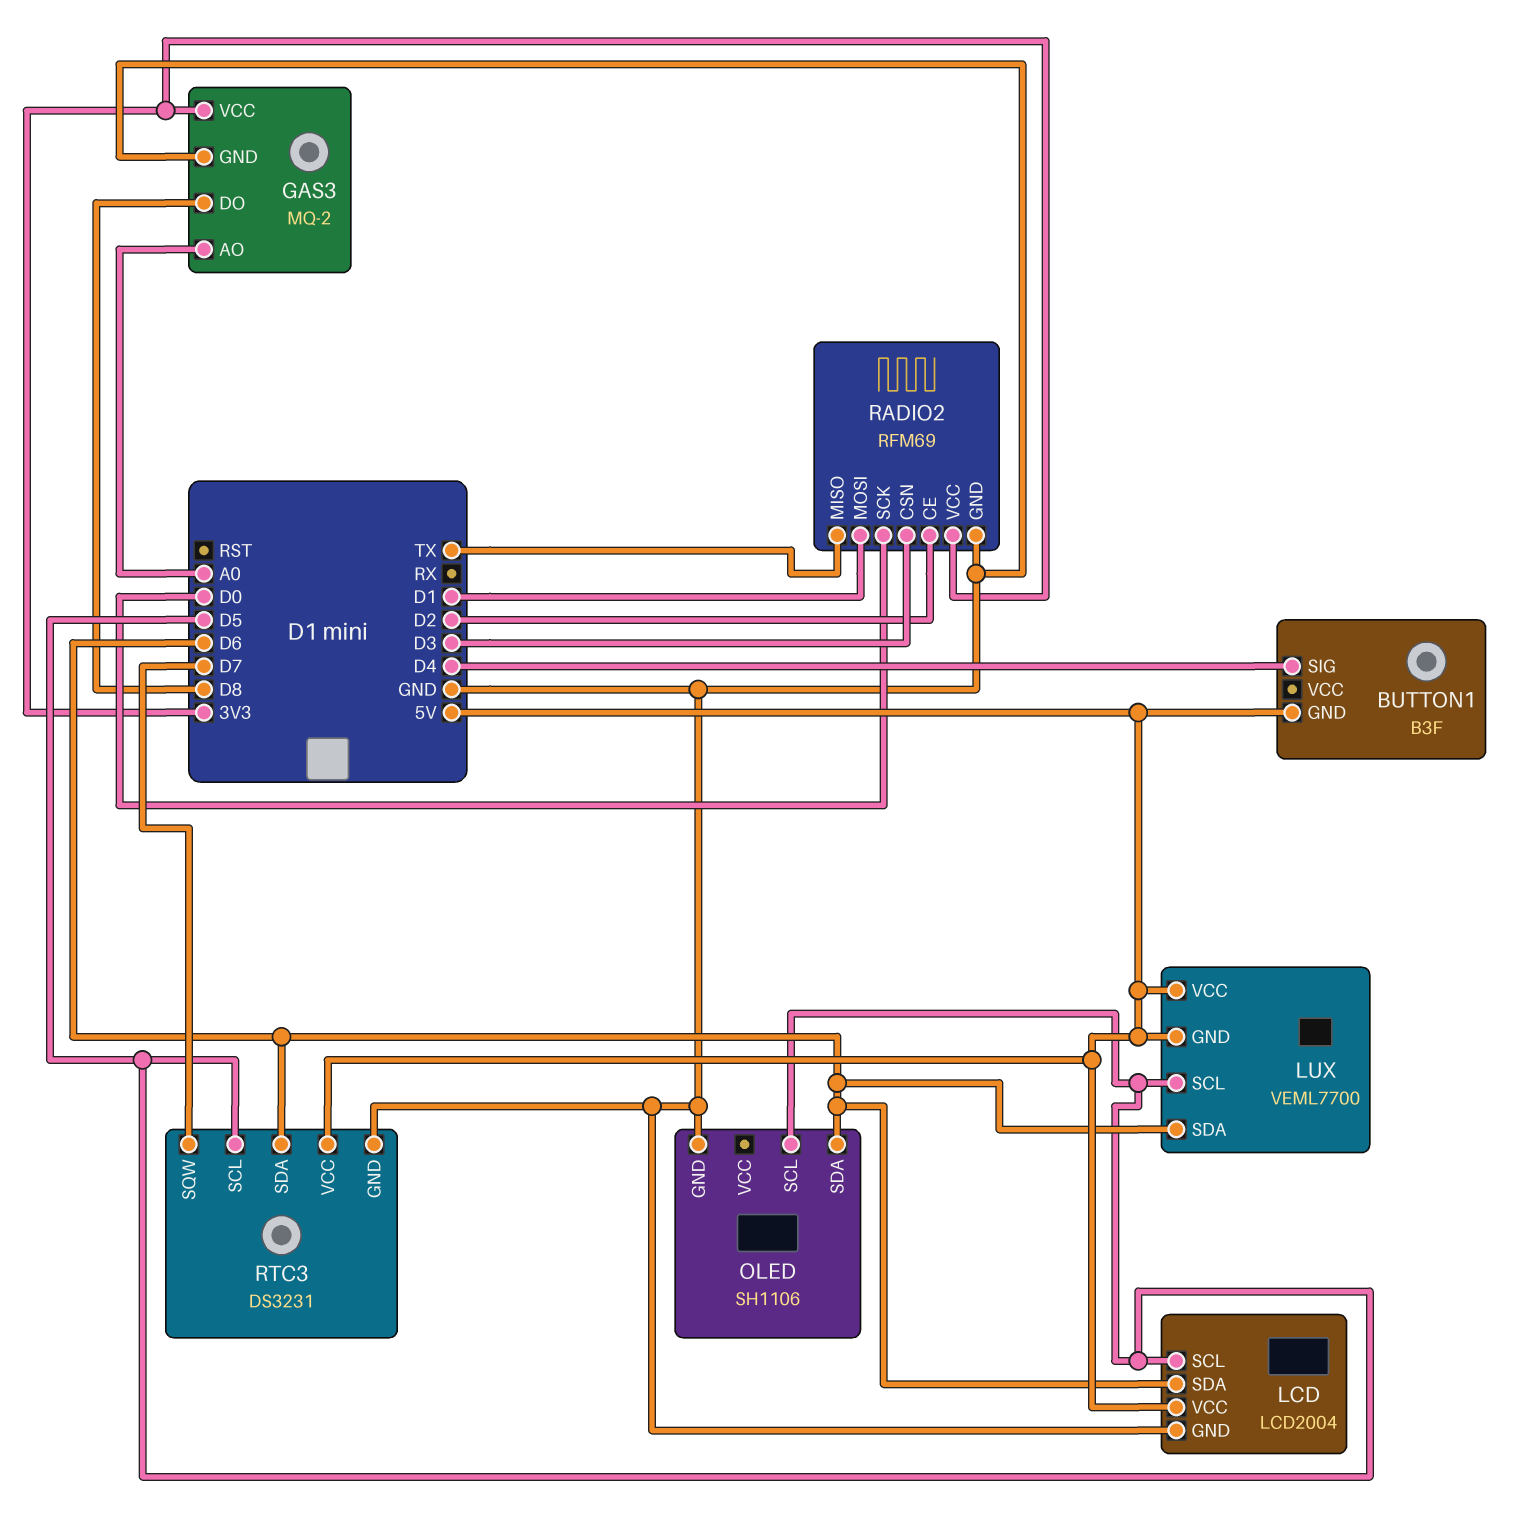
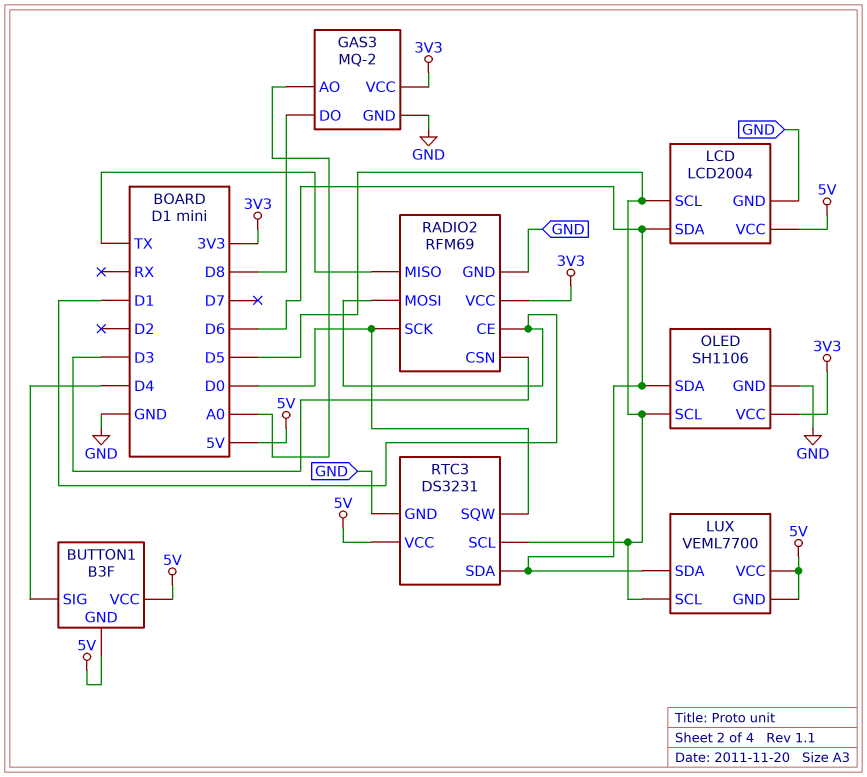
BUTTON1 pin VCC: none -> 5V
OLED pin VCC: none -> 3V3
RADIO2 pin CE: D2 -> D1
RTC3 pin SQW: D7 -> D0

